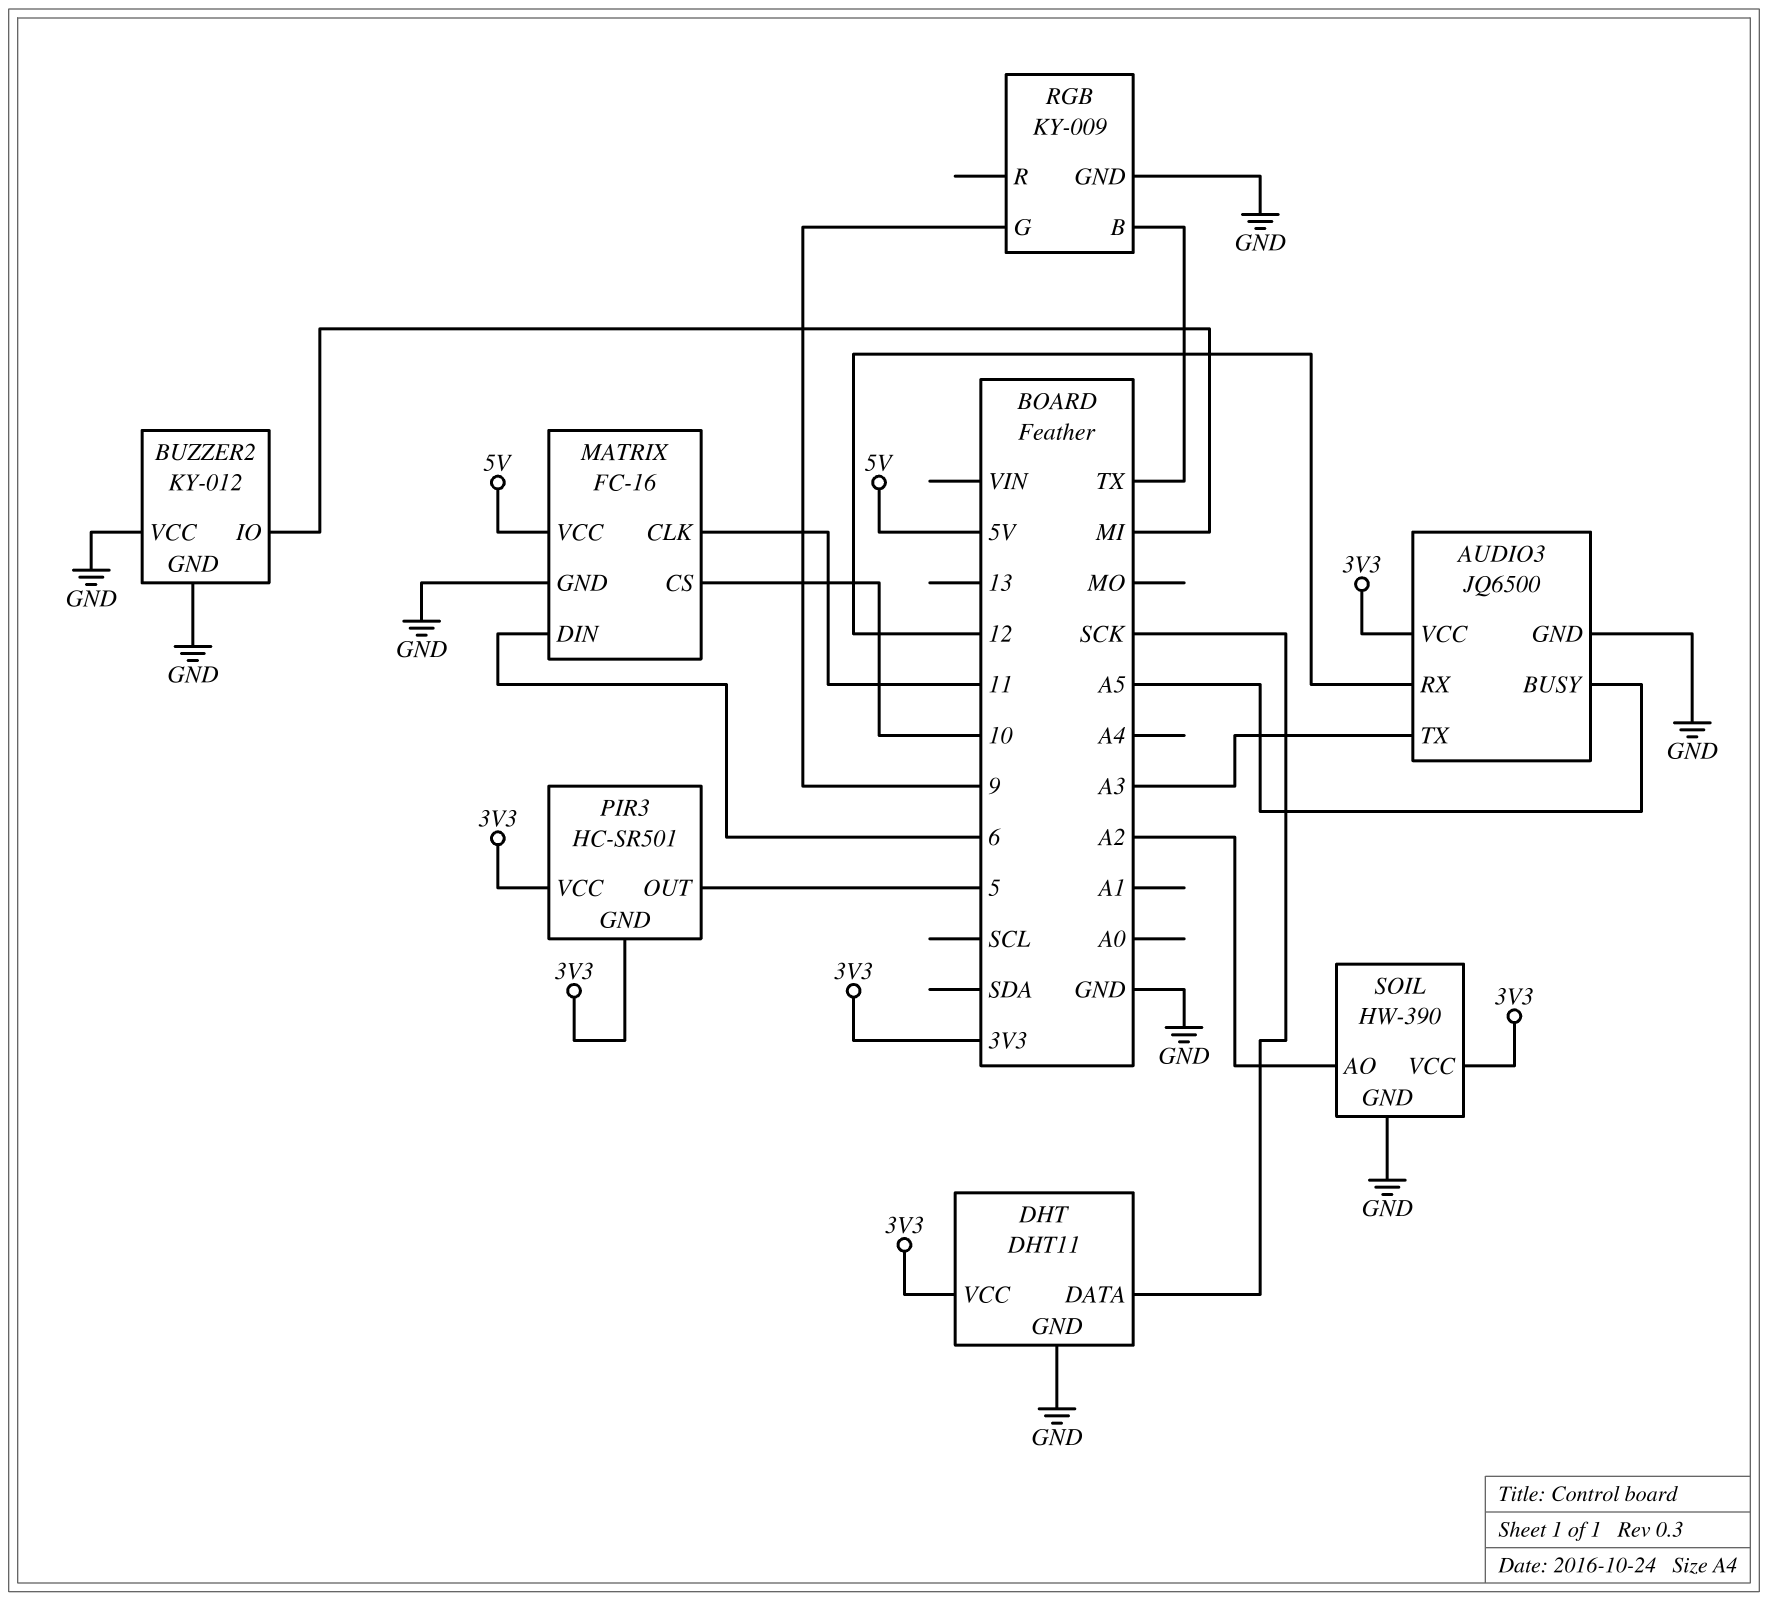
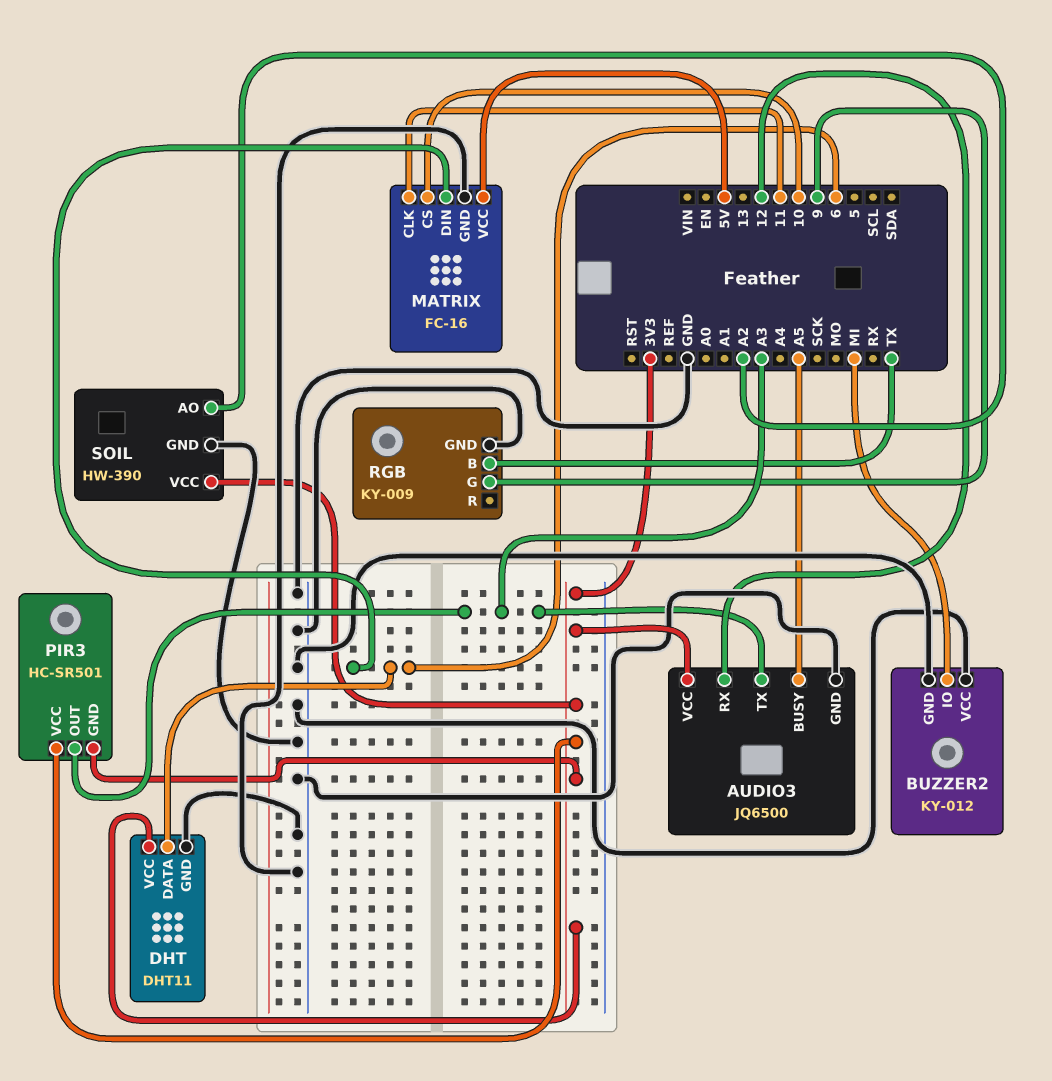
DHT pin DATA: SCK -> 6
PIR3 pin OUT: 5 -> A3

